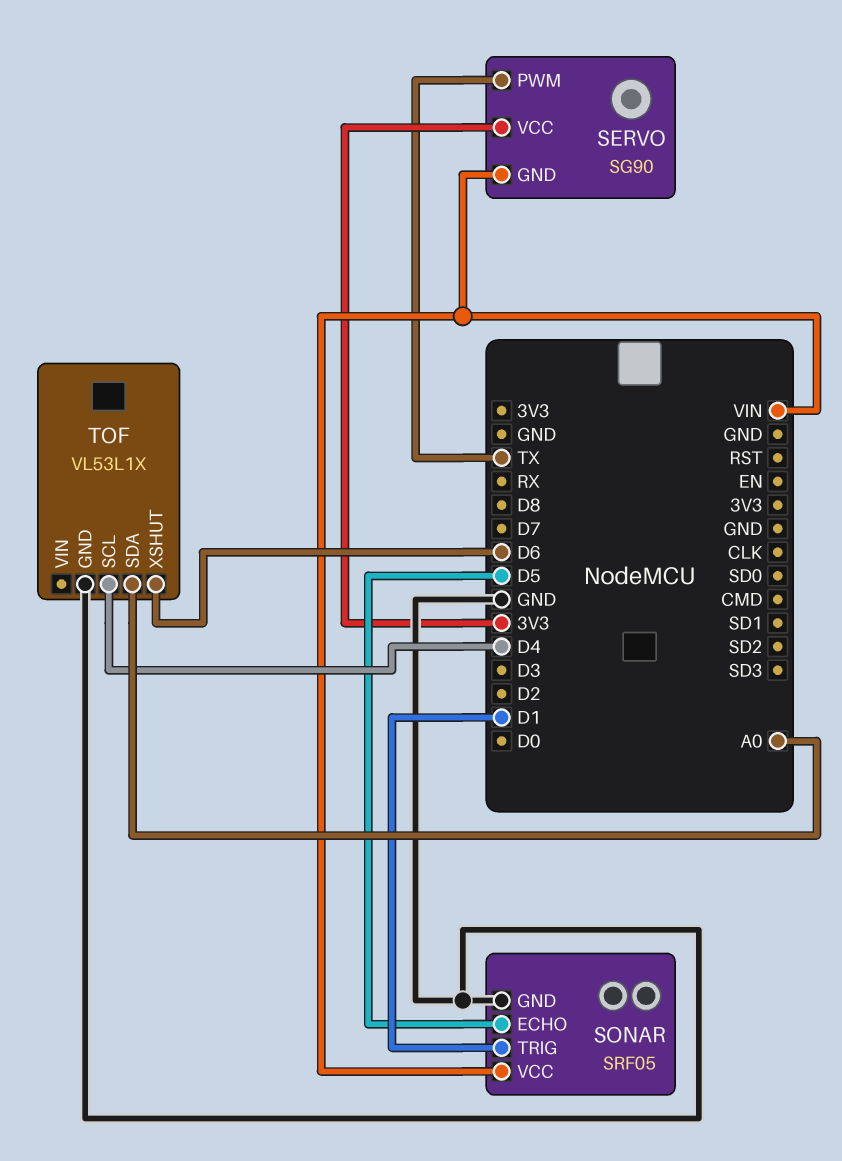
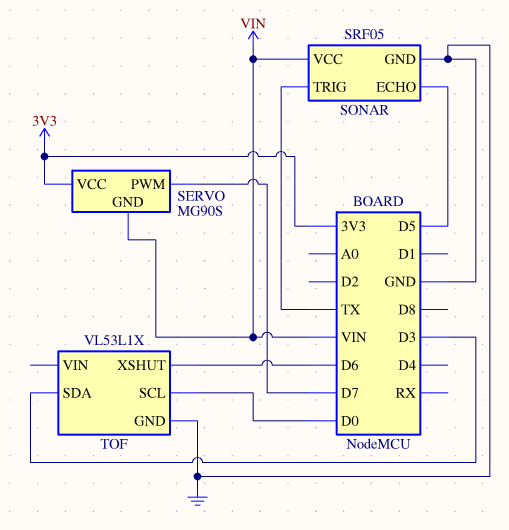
SERVO: SG90 -> MG90S
SERVO pin PWM: TX -> D7
SONAR pin TRIG: D1 -> TX
TOF pin SCL: D4 -> D0
TOF pin SDA: A0 -> D3

